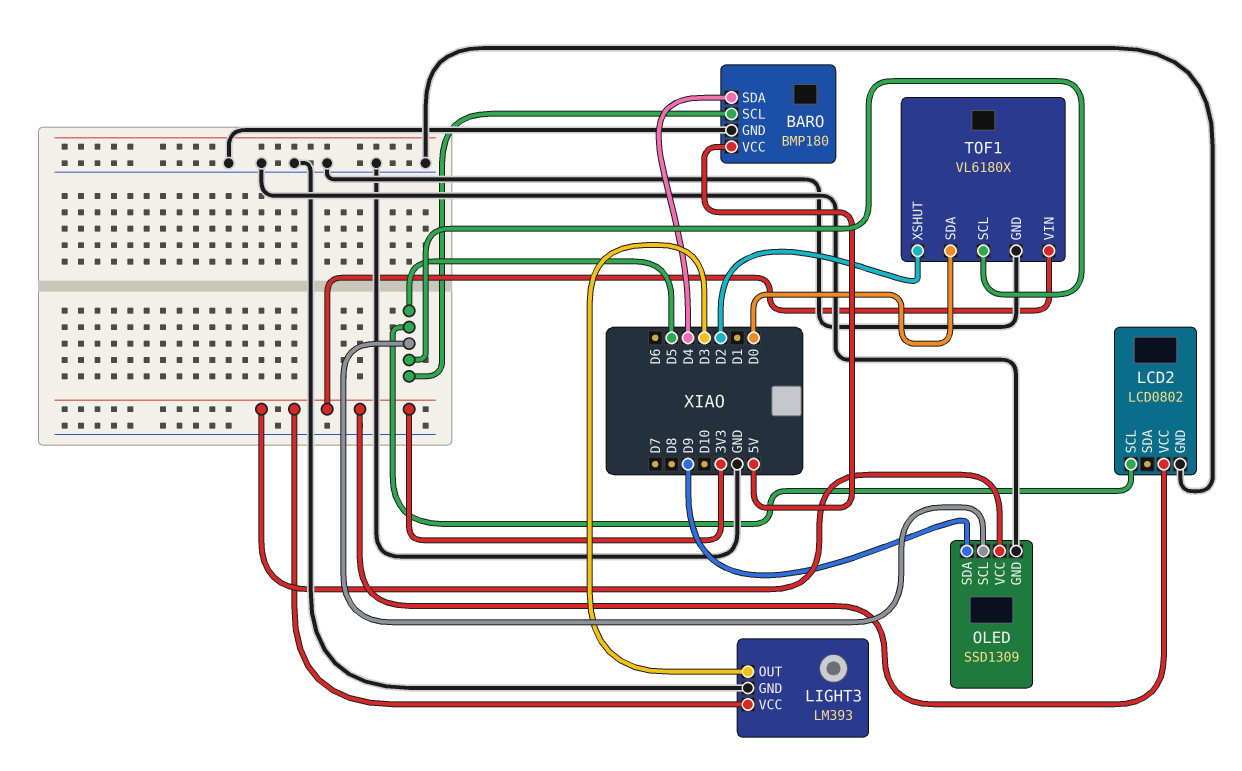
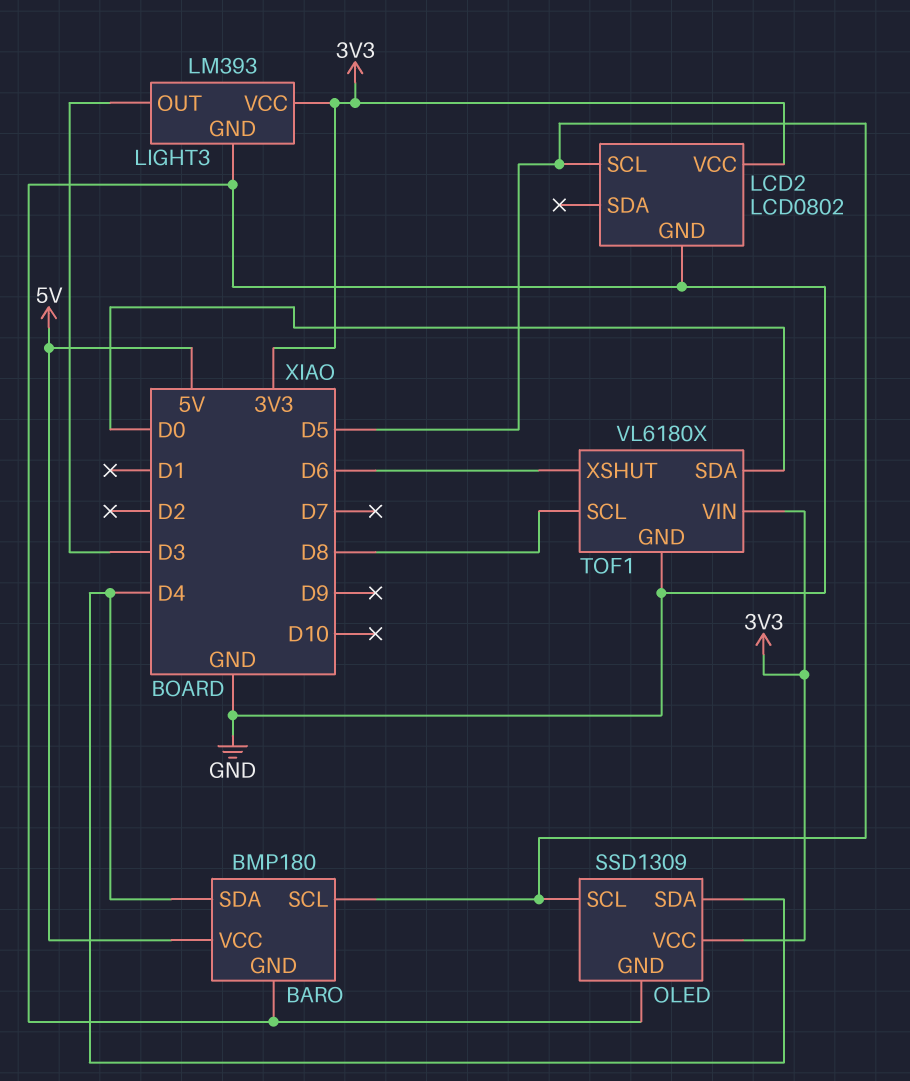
OLED pin SDA: D9 -> D4
TOF1 pin SCL: D5 -> D8
TOF1 pin XSHUT: D2 -> D6

